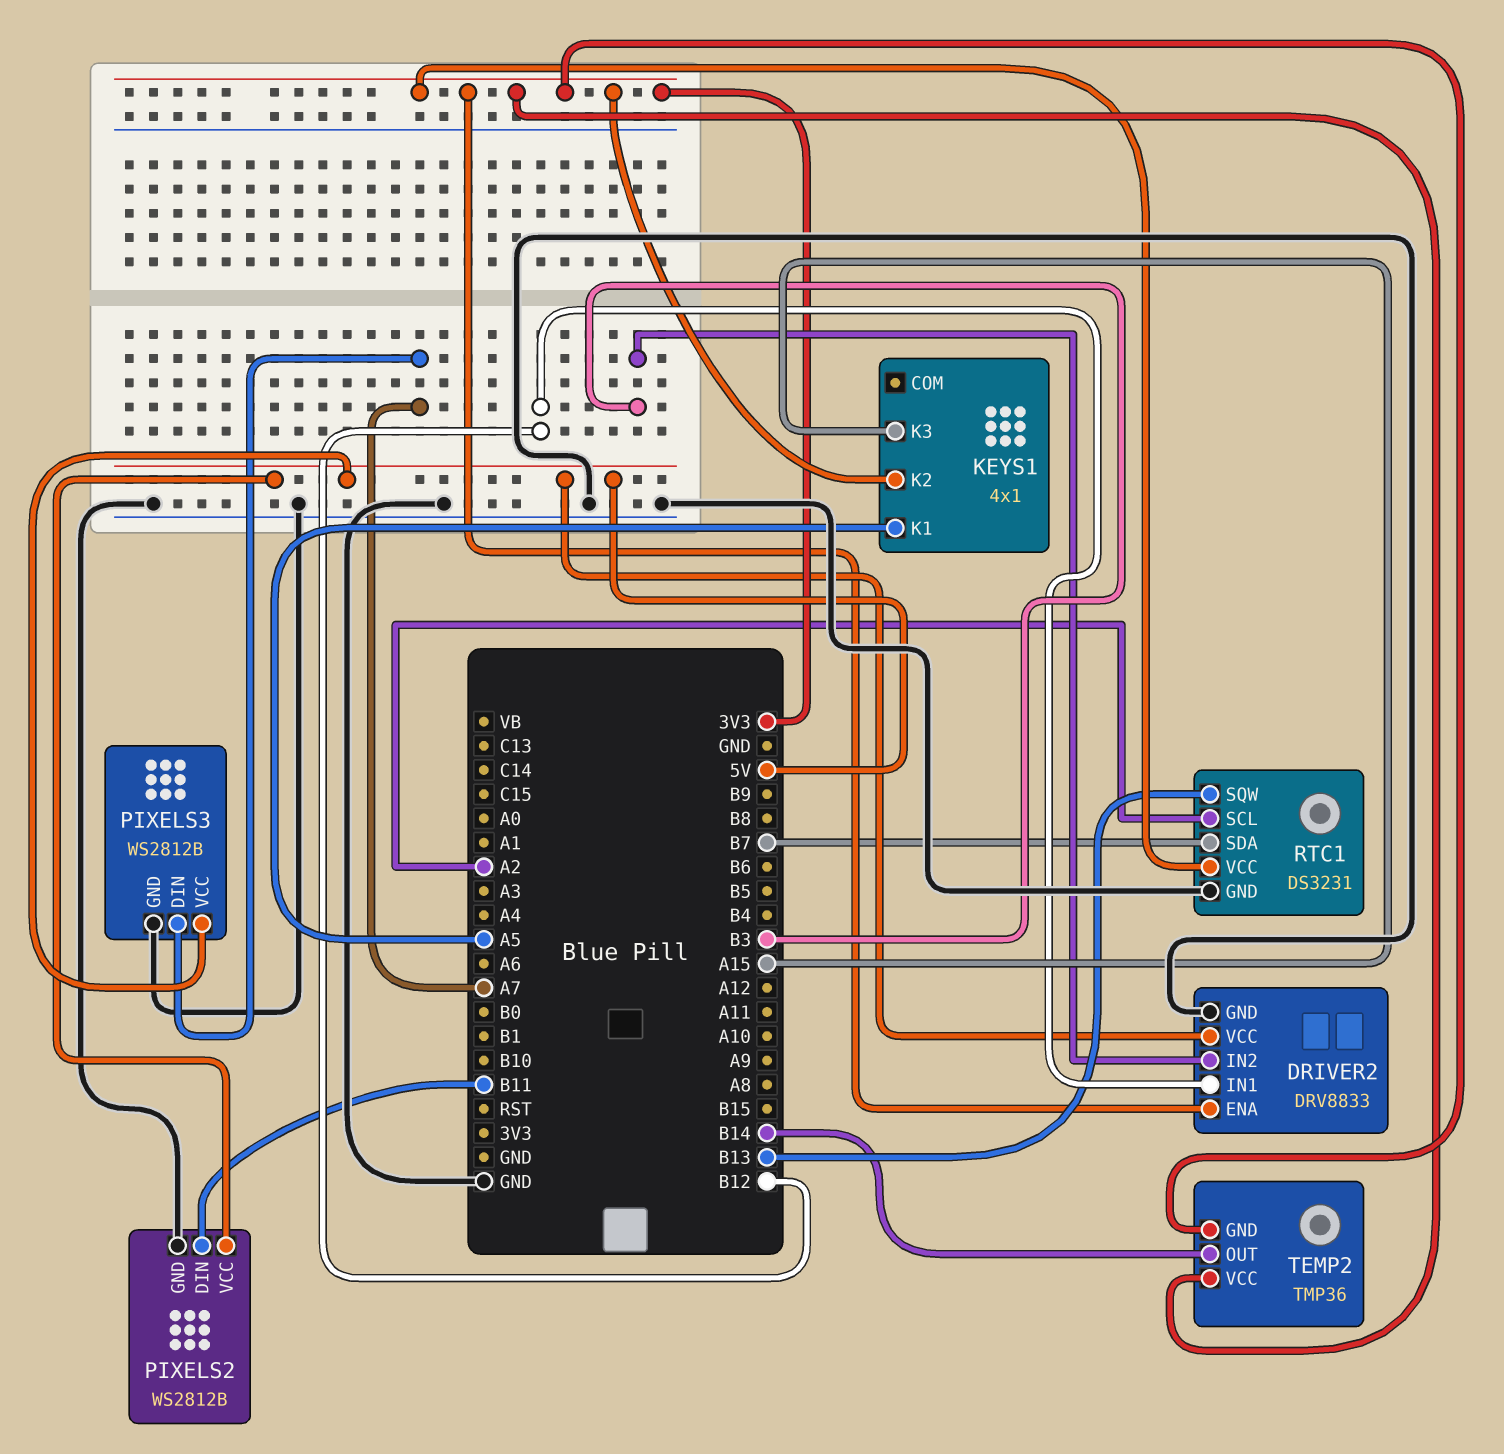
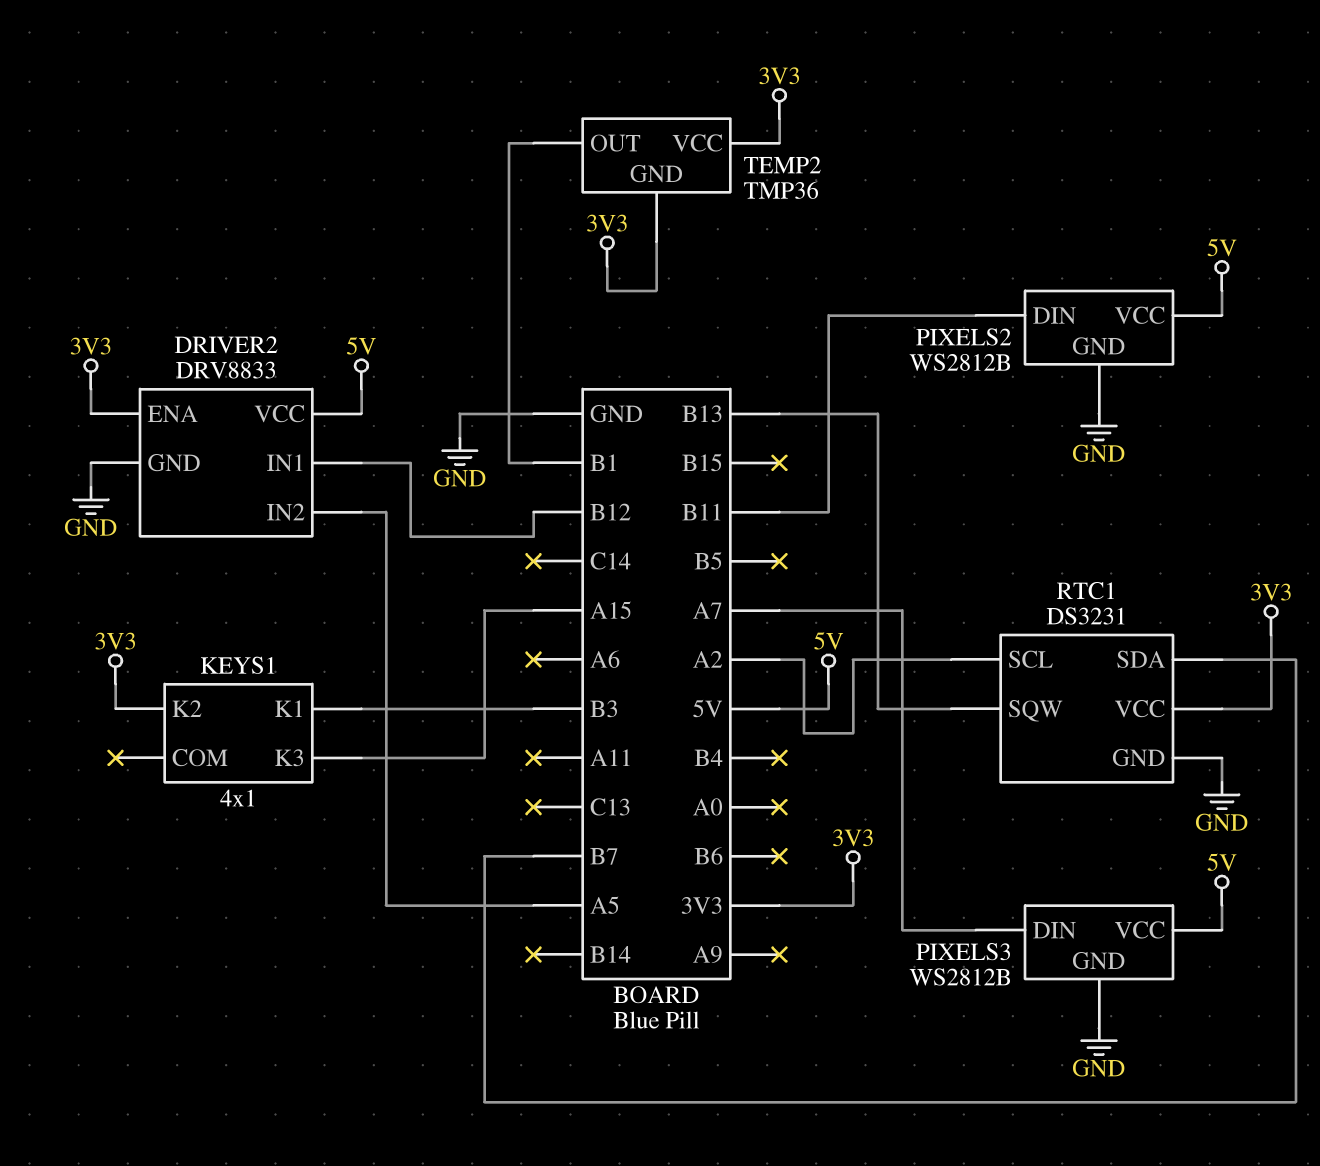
DRIVER2 pin IN2: B3 -> A5
KEYS1 pin K1: A5 -> B3
TEMP2 pin OUT: B14 -> B1

